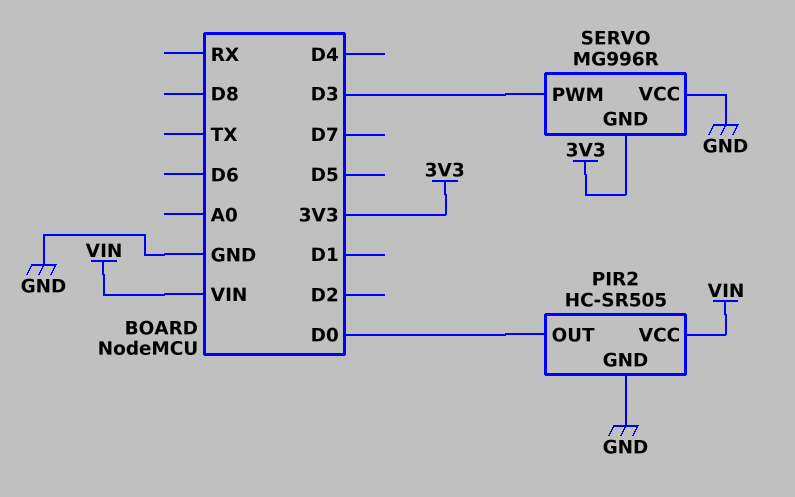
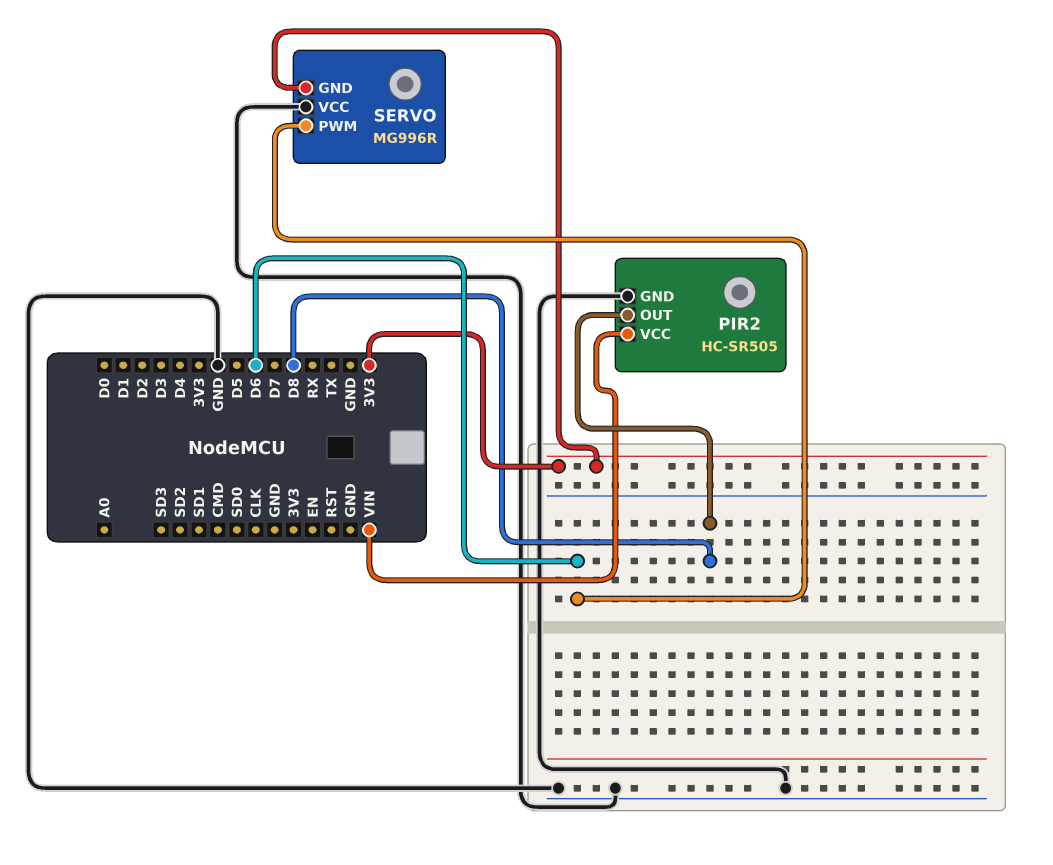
PIR2 pin OUT: D0 -> D8
SERVO pin PWM: D3 -> D6

